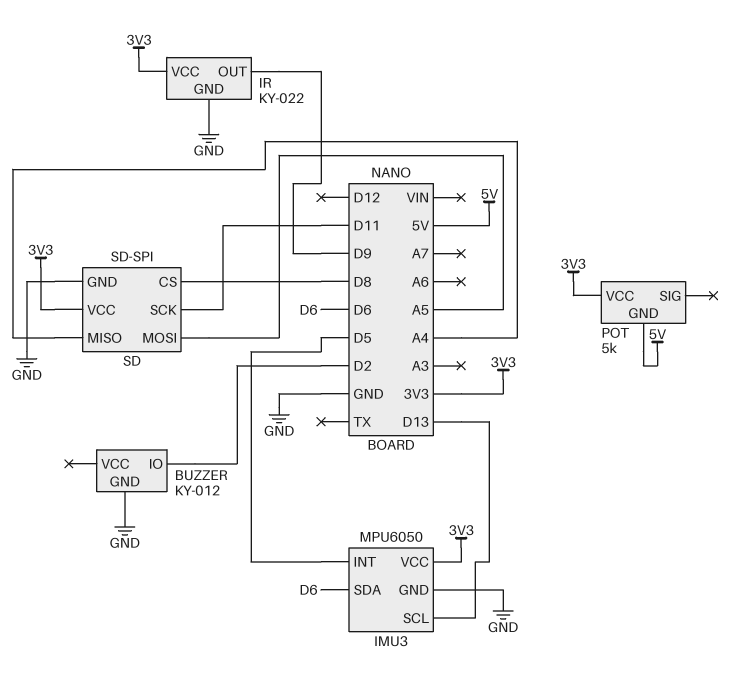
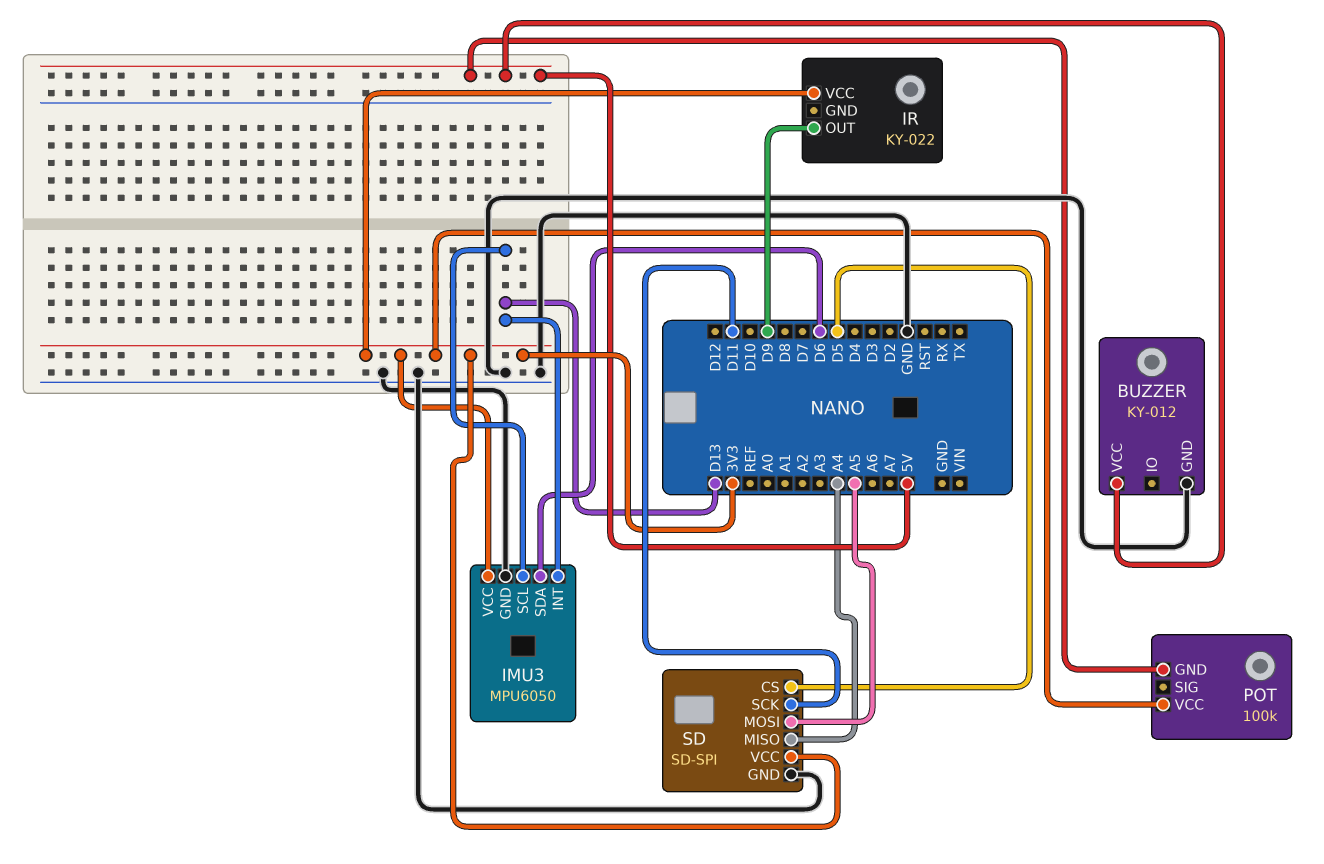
BUZZER pin IO: D2 -> none
BUZZER pin VCC: none -> 5V
IMU3 pin INT: D5 -> D13
IR pin GND: GND -> none
POT: 5k -> 100k
SD pin CS: D8 -> D5

